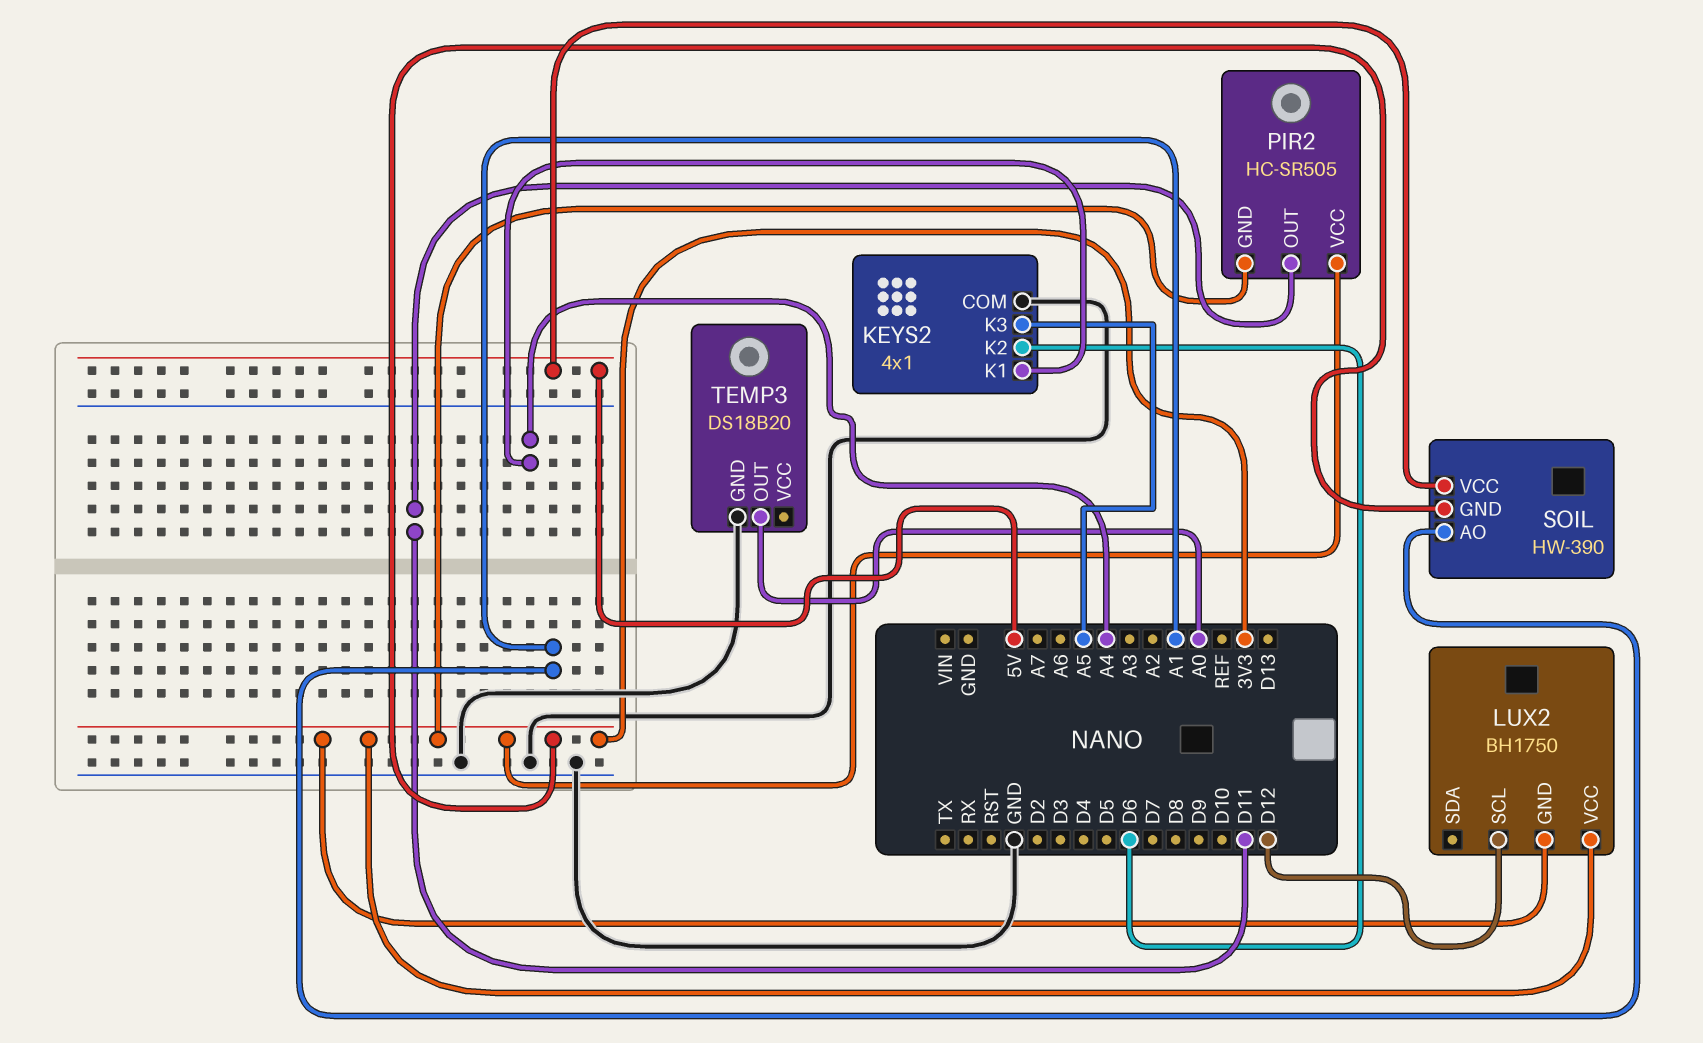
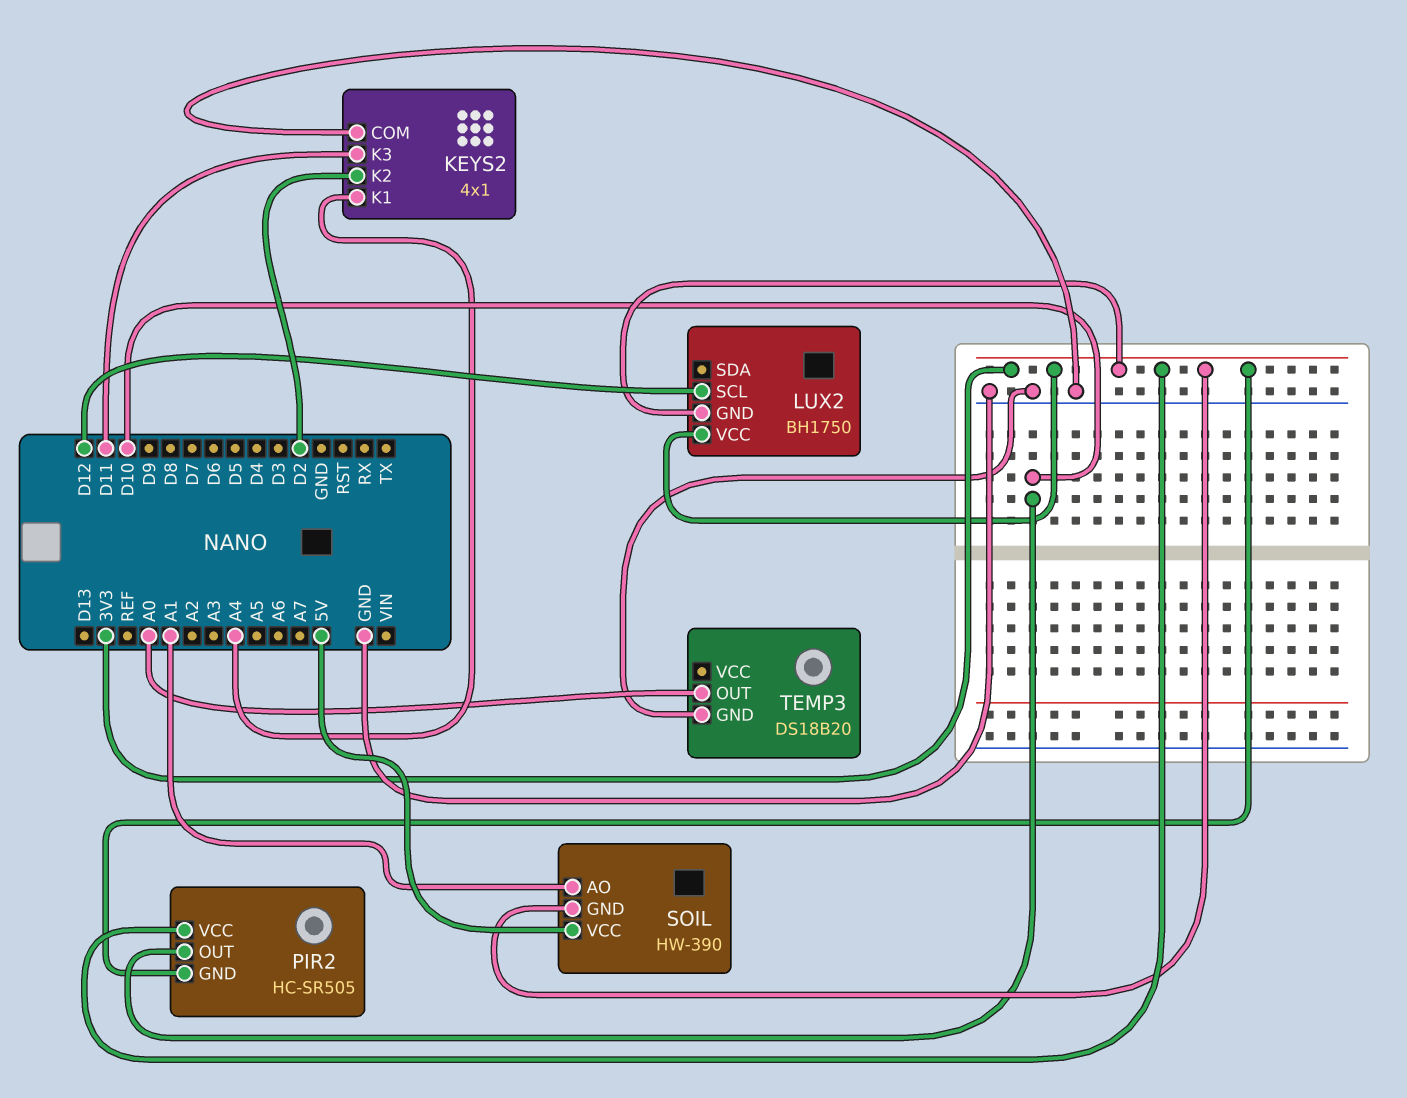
KEYS2 pin K2: D6 -> D2
KEYS2 pin K3: A5 -> D11
PIR2 pin OUT: D11 -> D10

